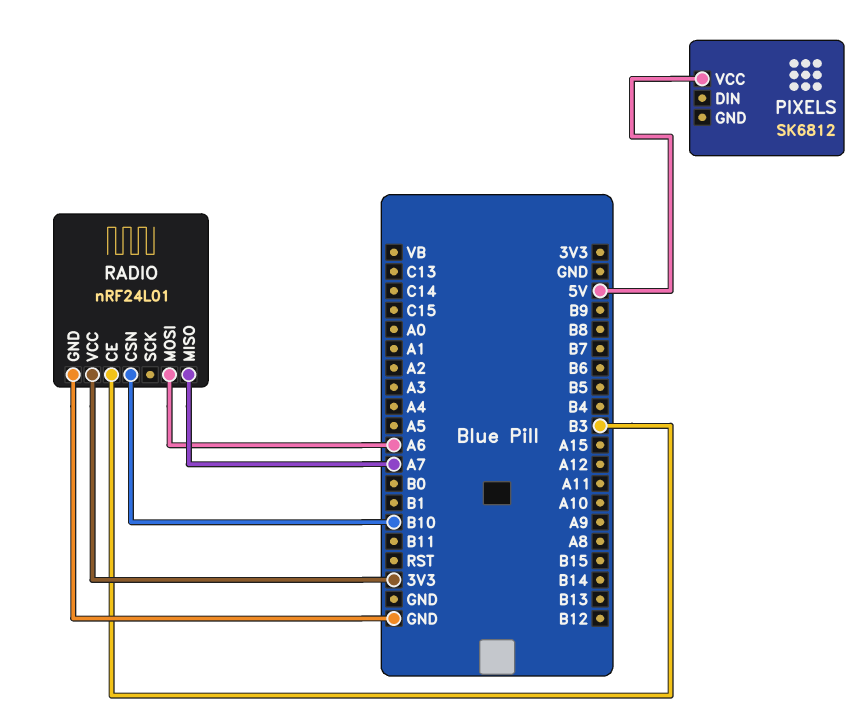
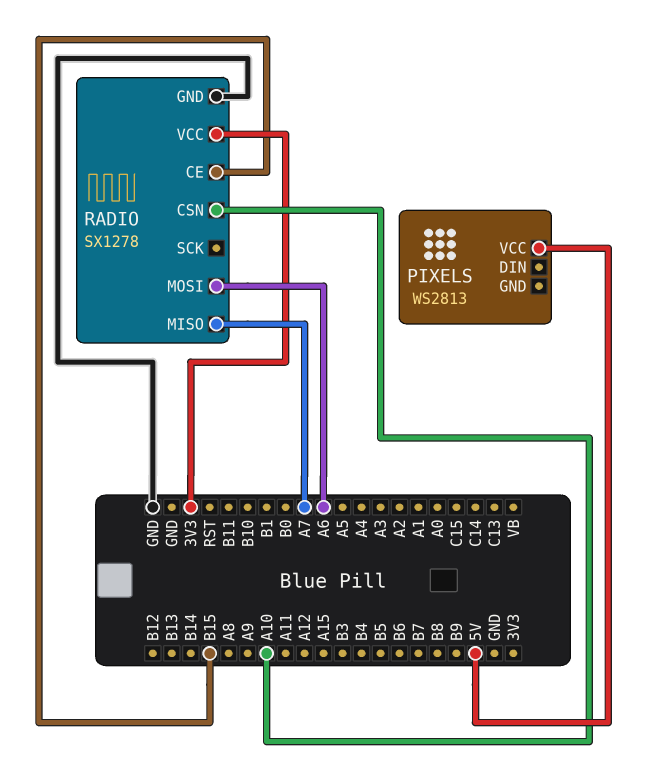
PIXELS: SK6812 -> WS2813
RADIO: nRF24L01 -> SX1278
RADIO pin CE: B3 -> B15
RADIO pin CSN: B10 -> A10

